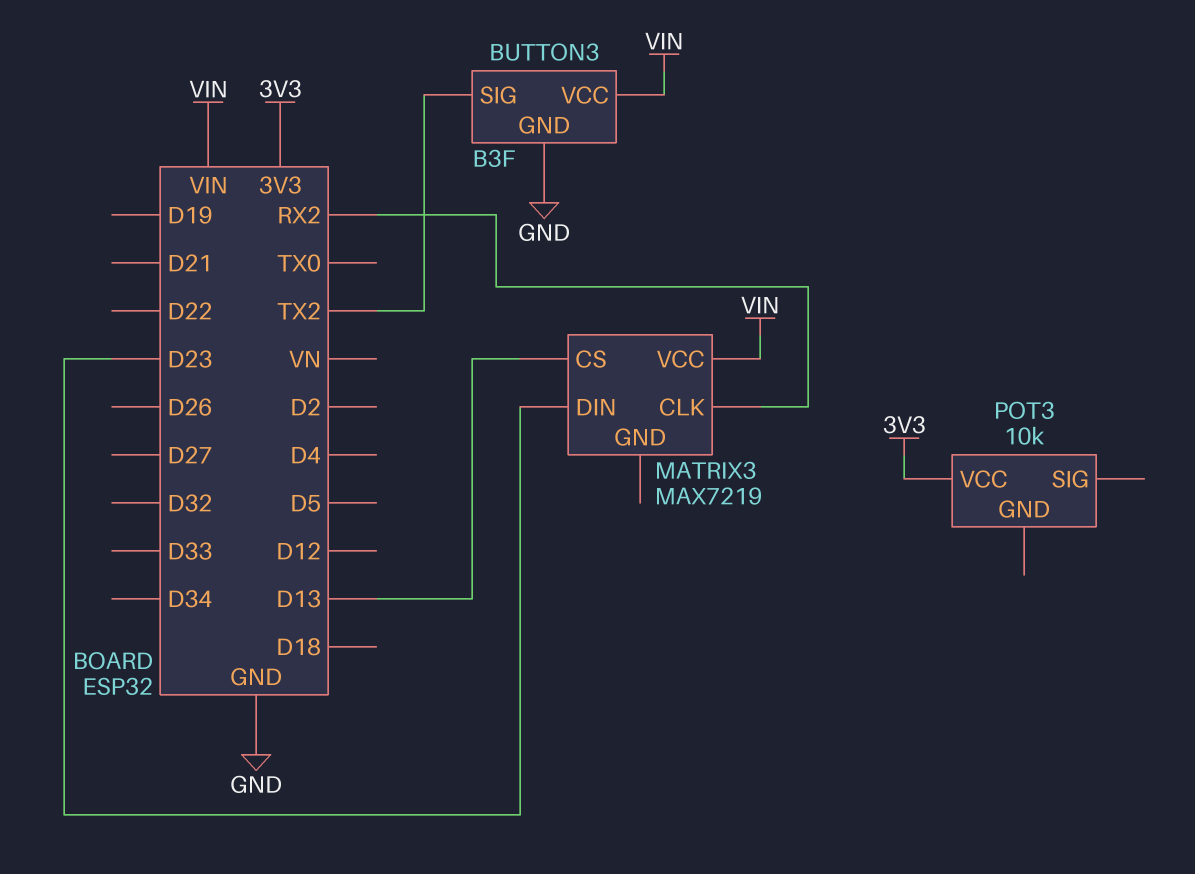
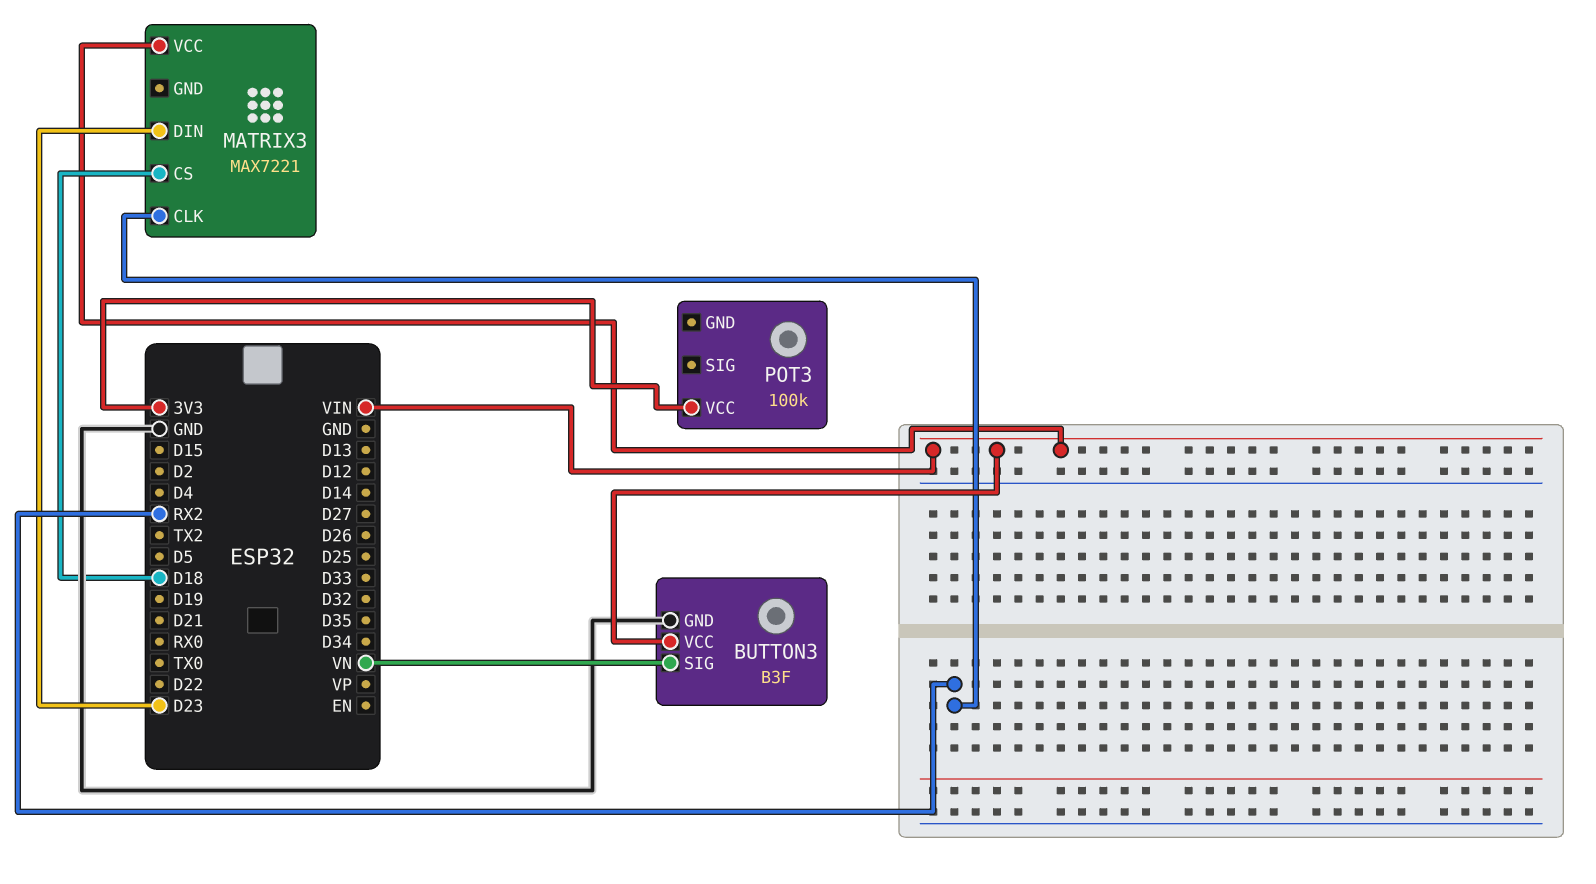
BUTTON3 pin SIG: TX2 -> VN
MATRIX3: MAX7219 -> MAX7221
MATRIX3 pin CS: D13 -> D18
POT3: 10k -> 100k

